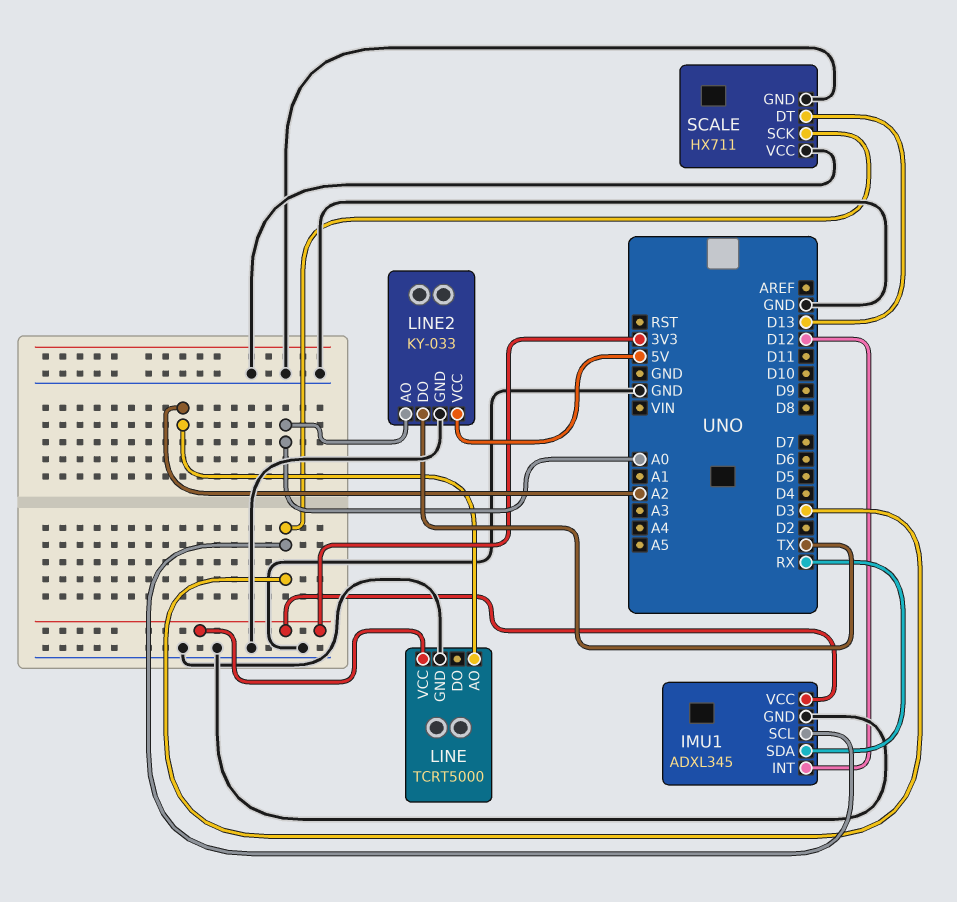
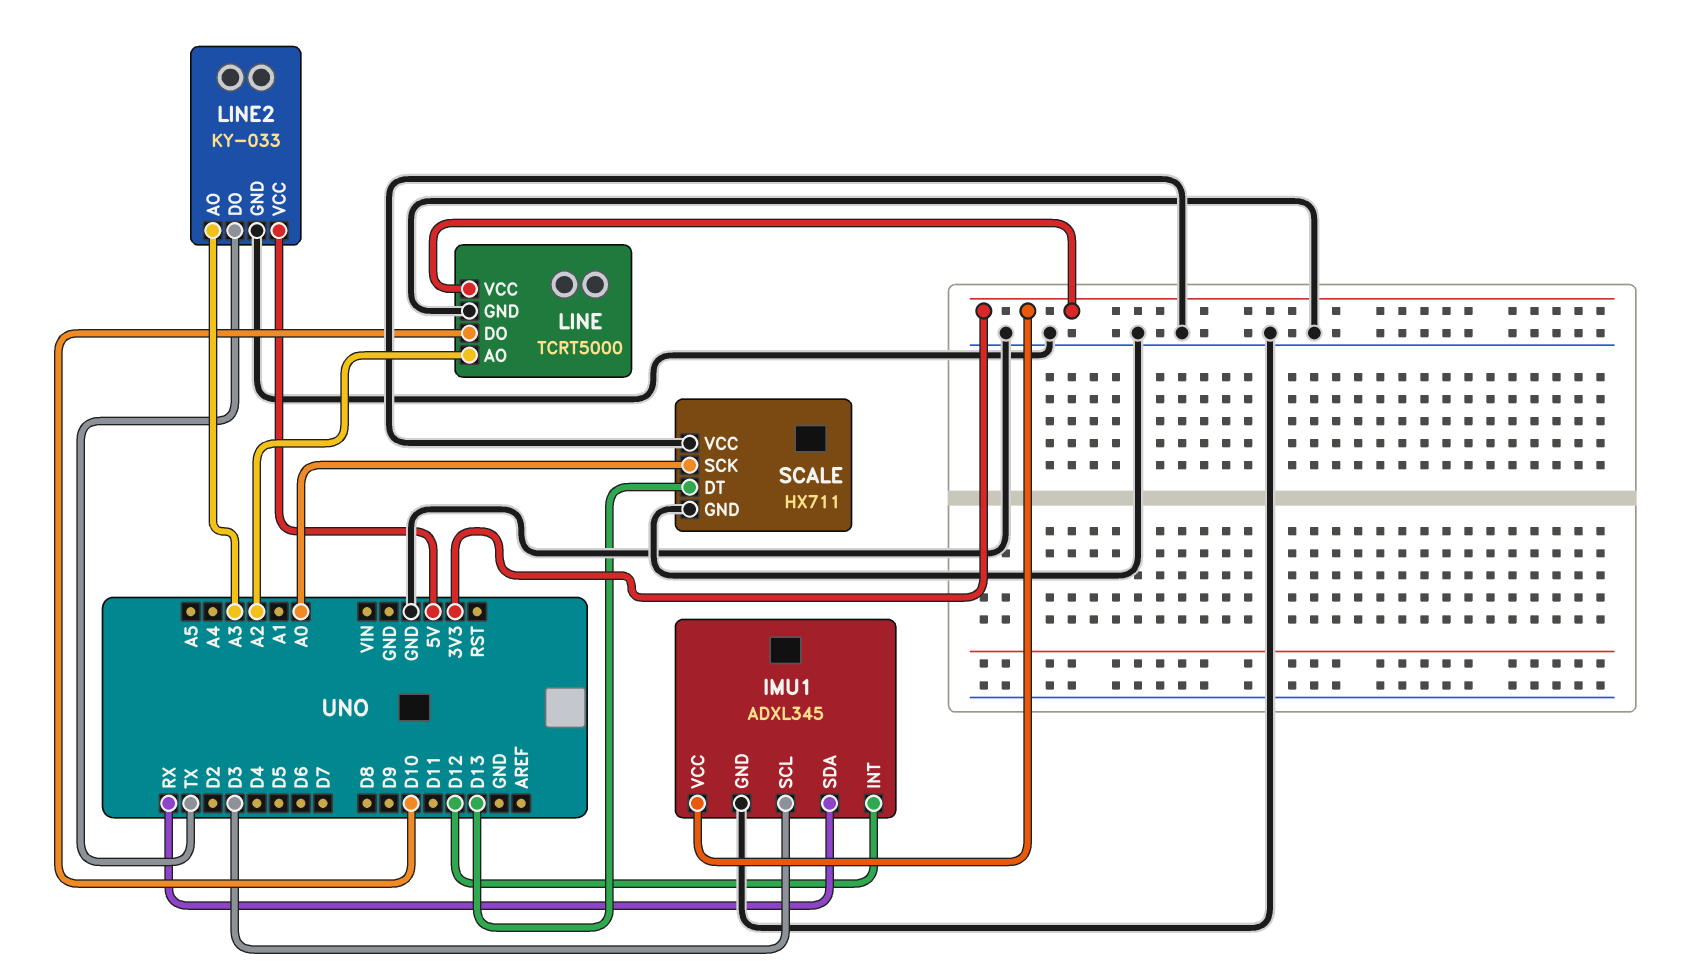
LINE pin DO: none -> D10
LINE2 pin AO: A0 -> A3
SCALE pin SCK: D3 -> A0

